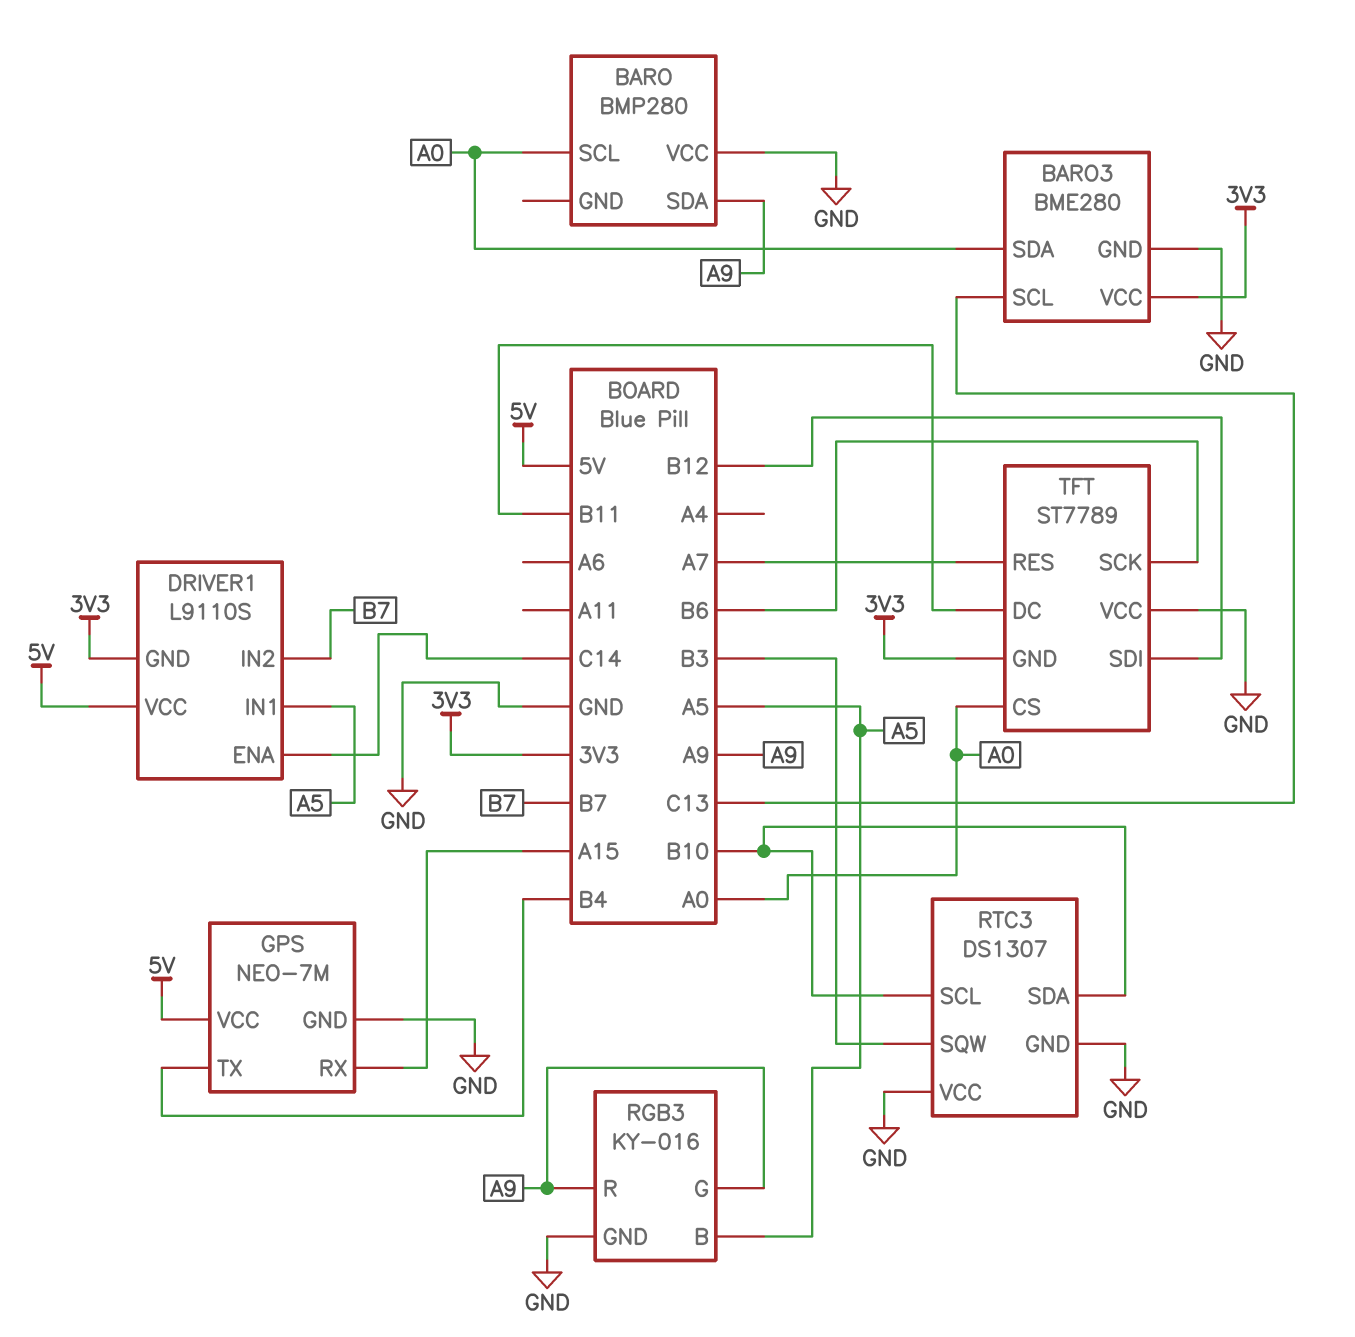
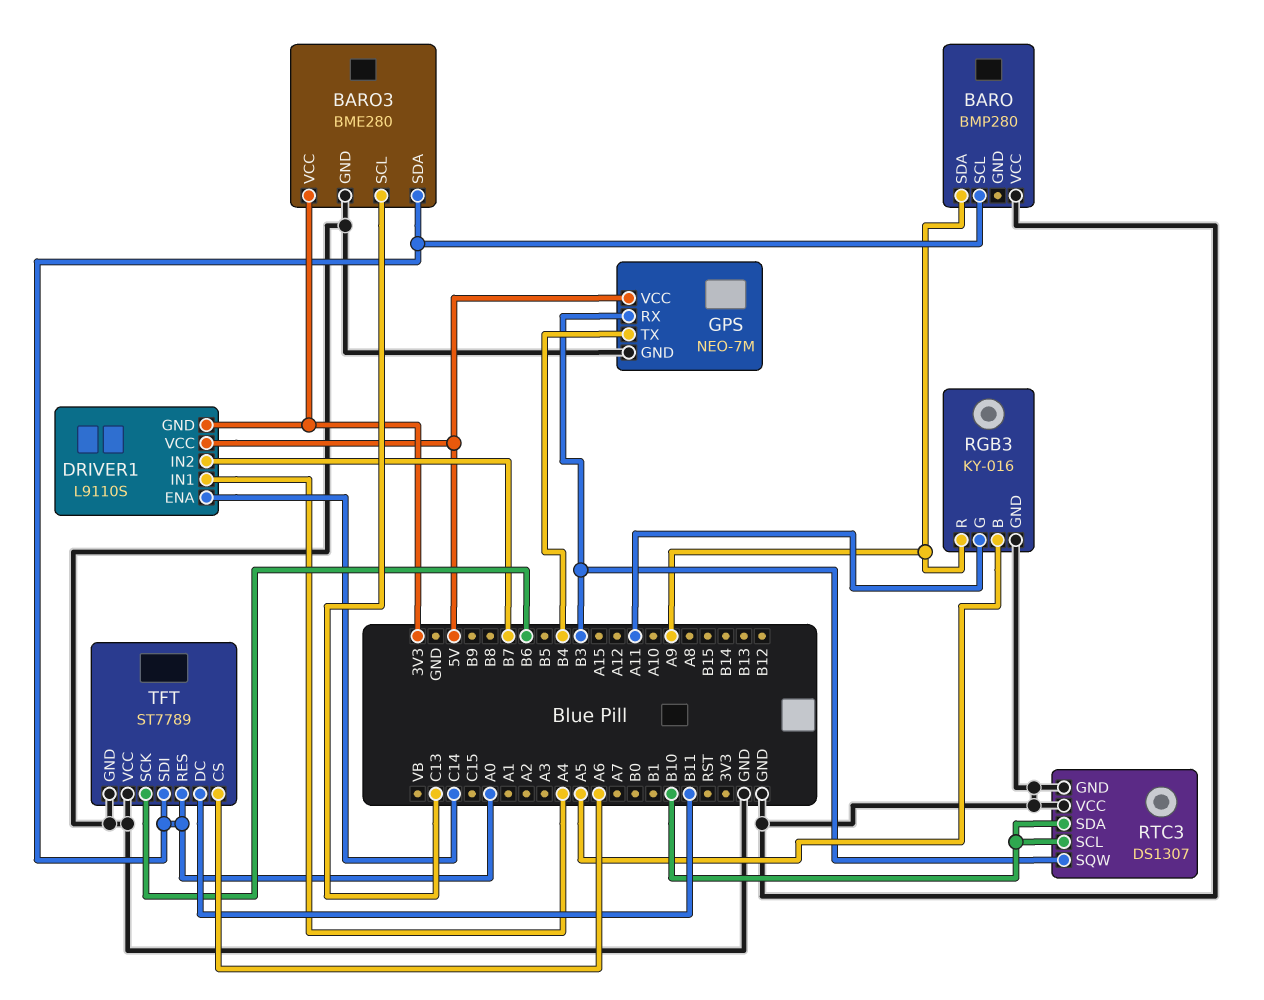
DRIVER1 pin IN1: A5 -> A4
GPS pin RX: A15 -> B3
RGB3 pin G: A9 -> A11
TFT pin CS: A0 -> A6
TFT pin GND: 3V3 -> GND
TFT pin RES: A7 -> A0
TFT pin SDI: B12 -> A0

